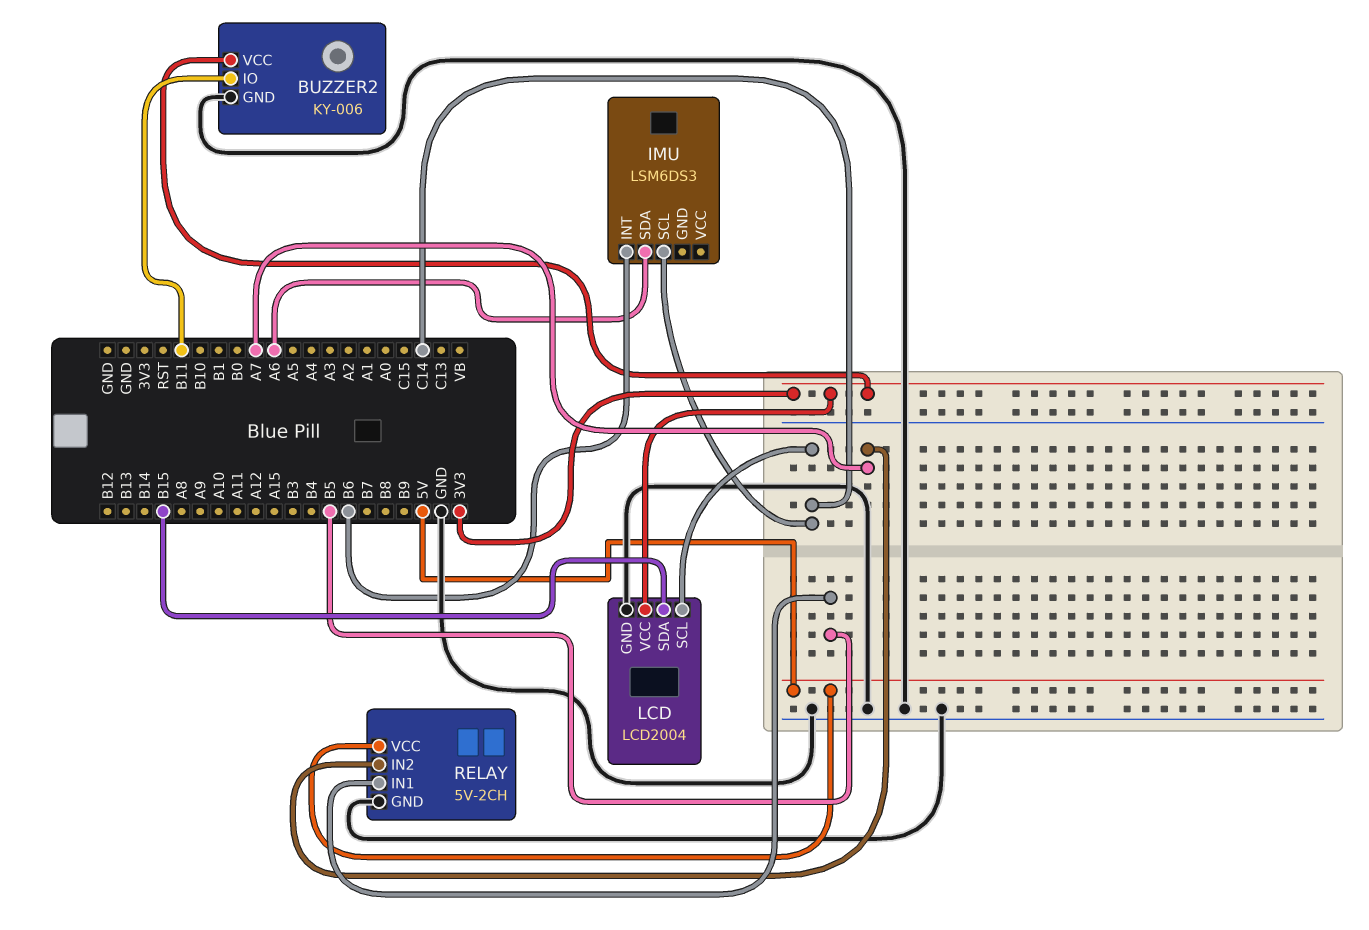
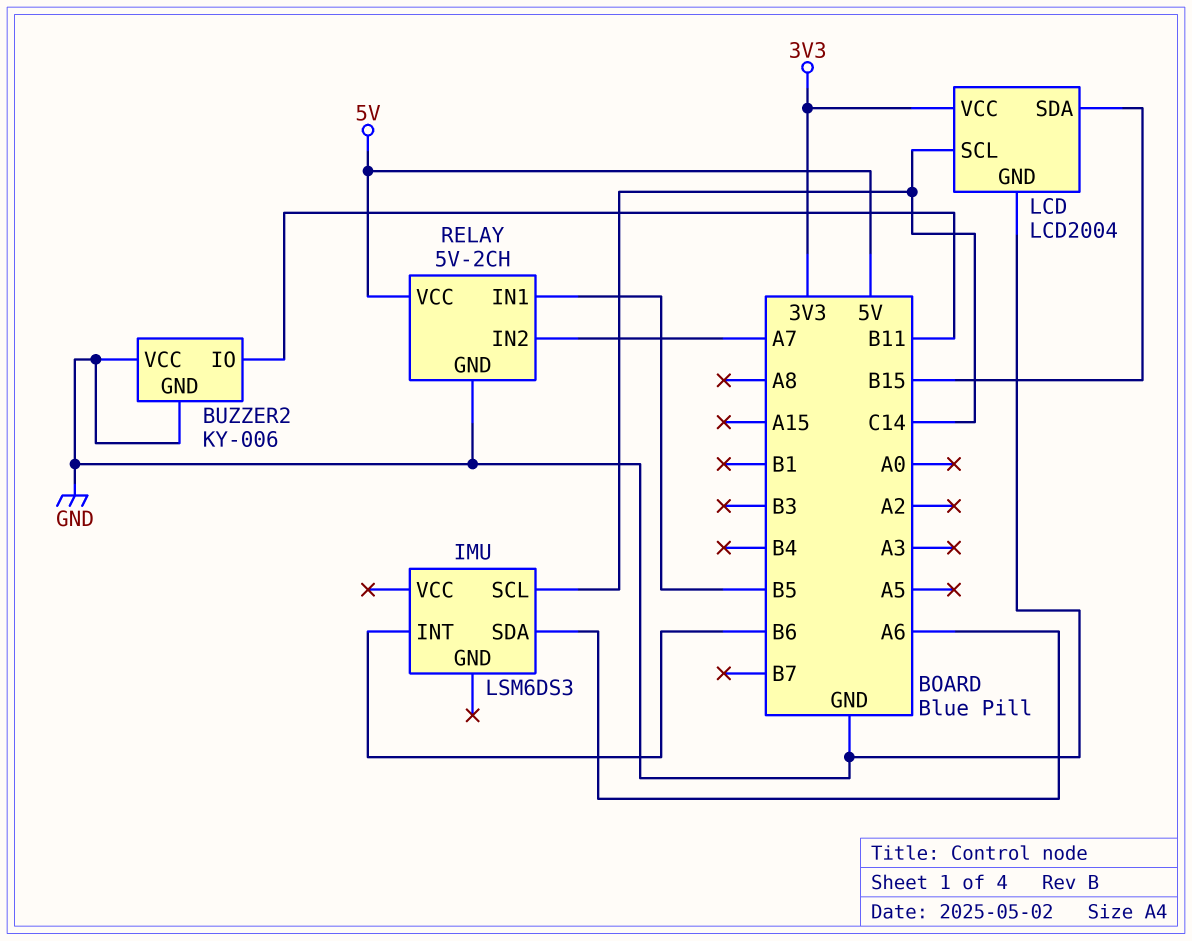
BUZZER2 pin VCC: 3V3 -> GND

